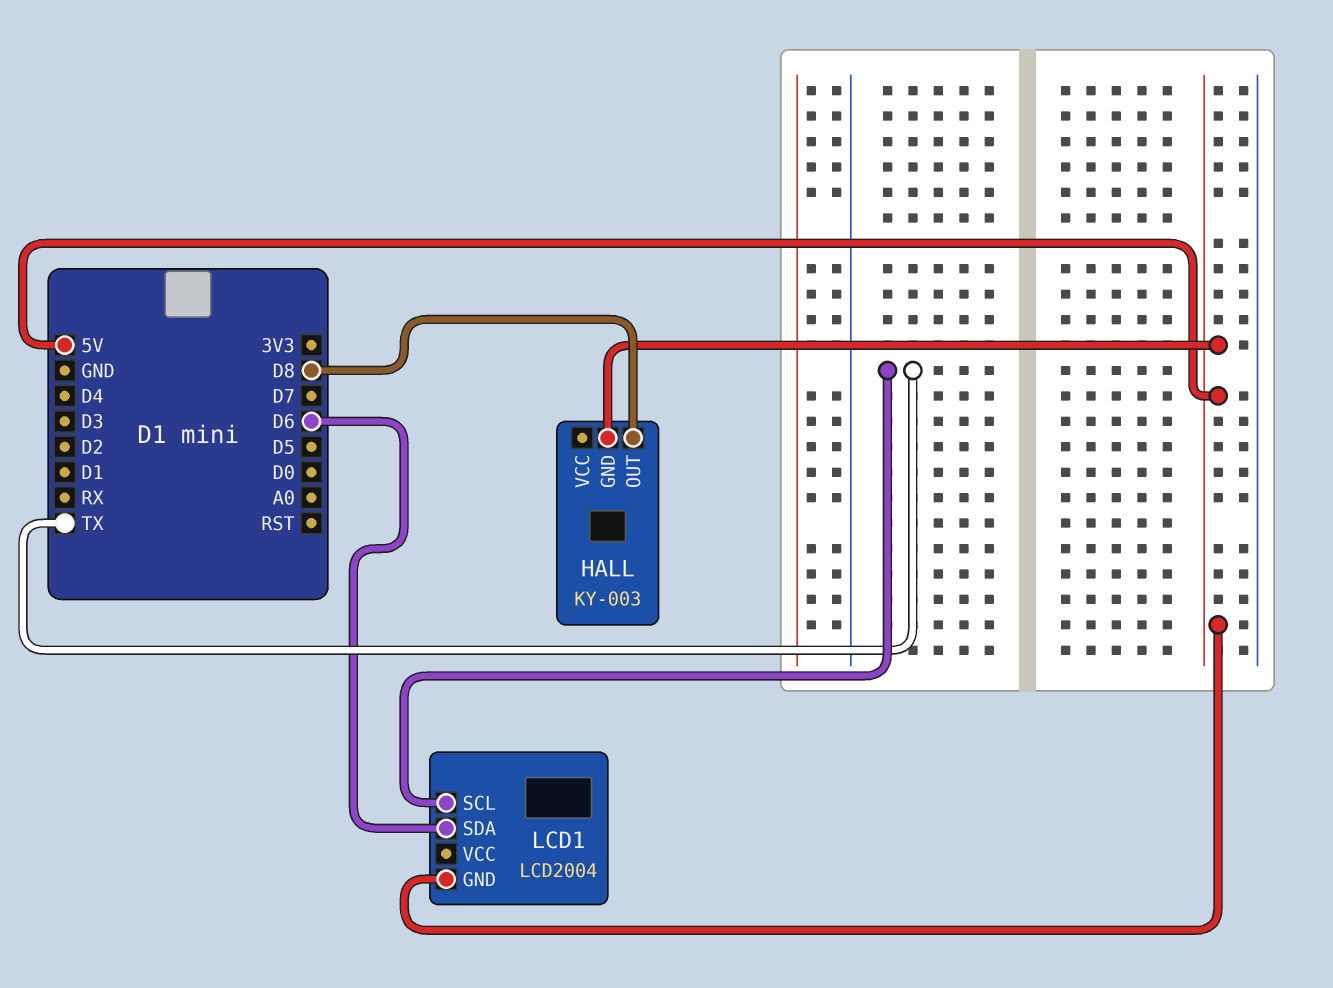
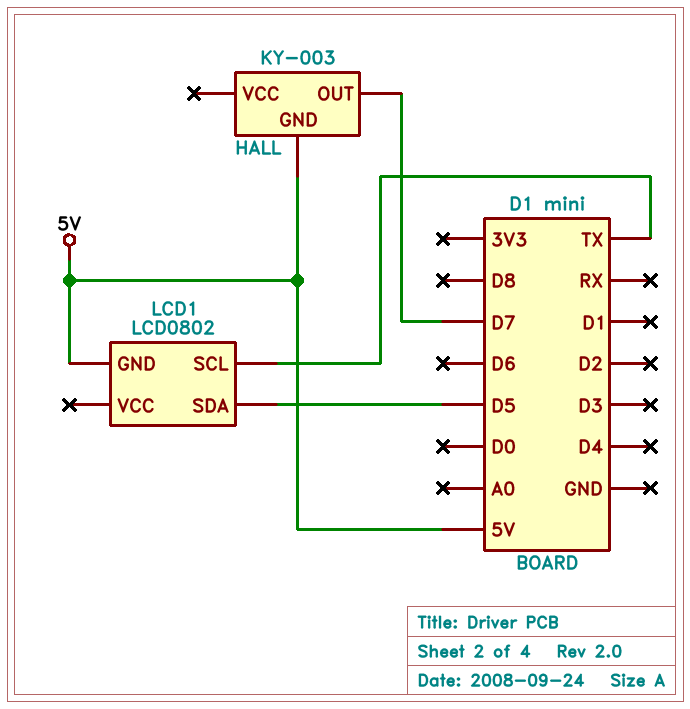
HALL pin OUT: D8 -> D7
LCD1: LCD2004 -> LCD0802
LCD1 pin SDA: D6 -> D5

